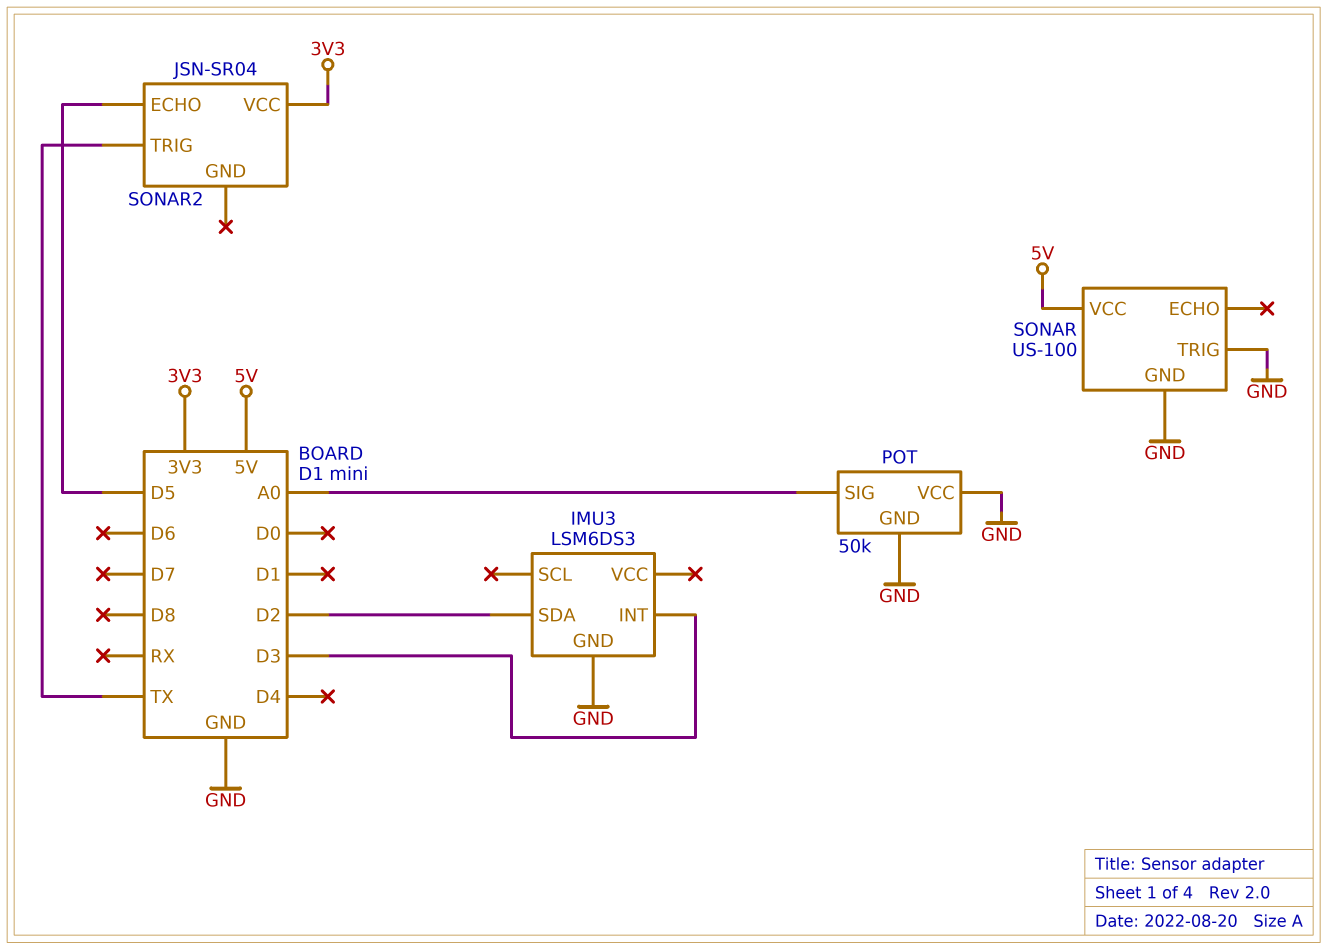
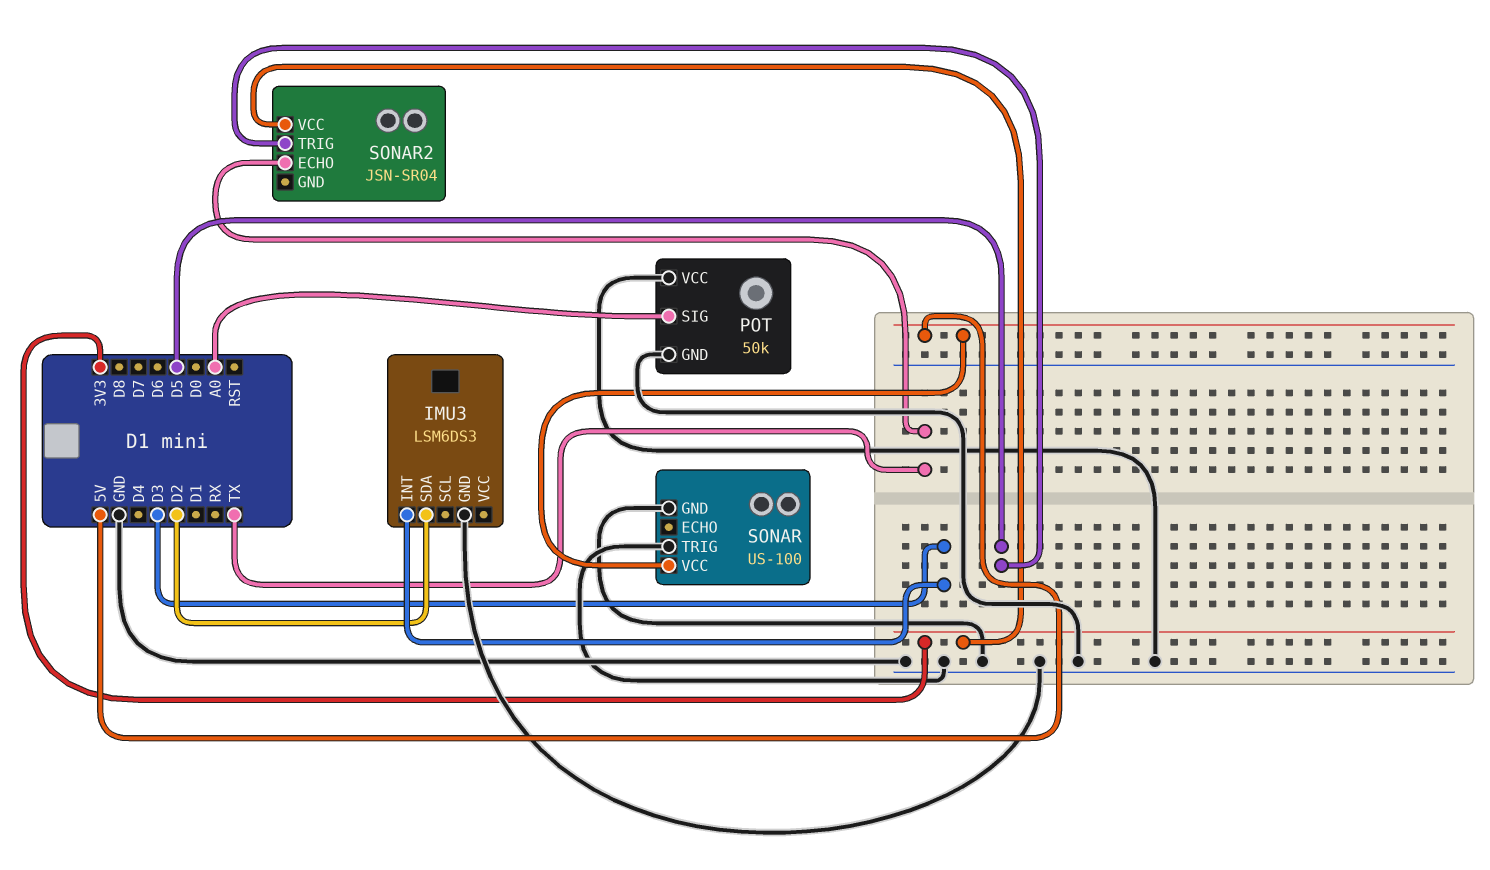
SONAR2 pin ECHO: D5 -> TX
SONAR2 pin TRIG: TX -> D5

